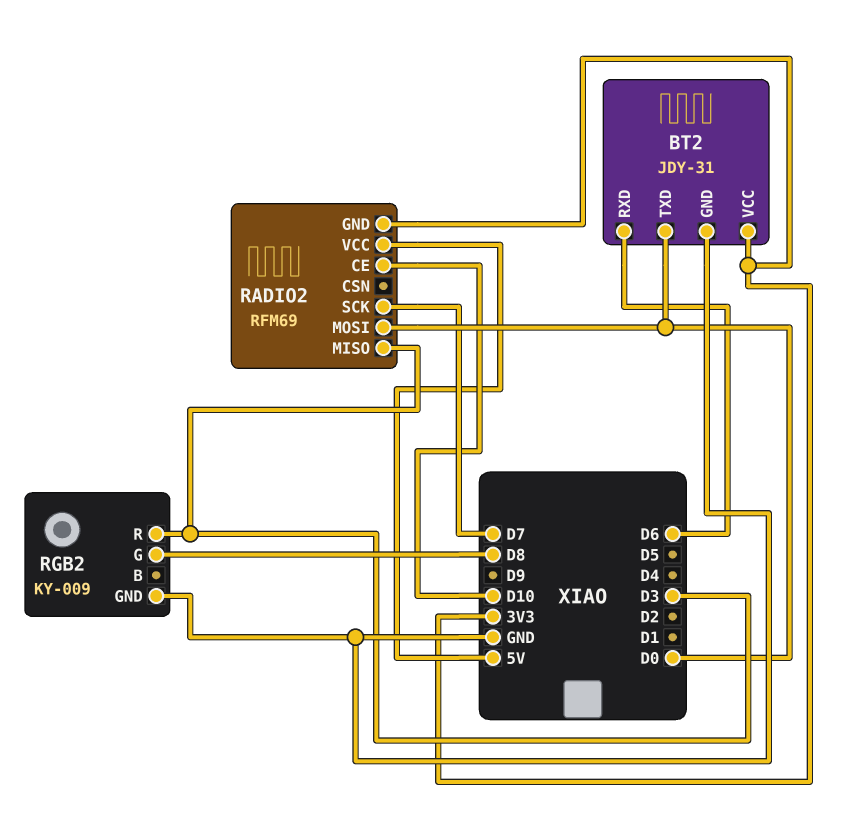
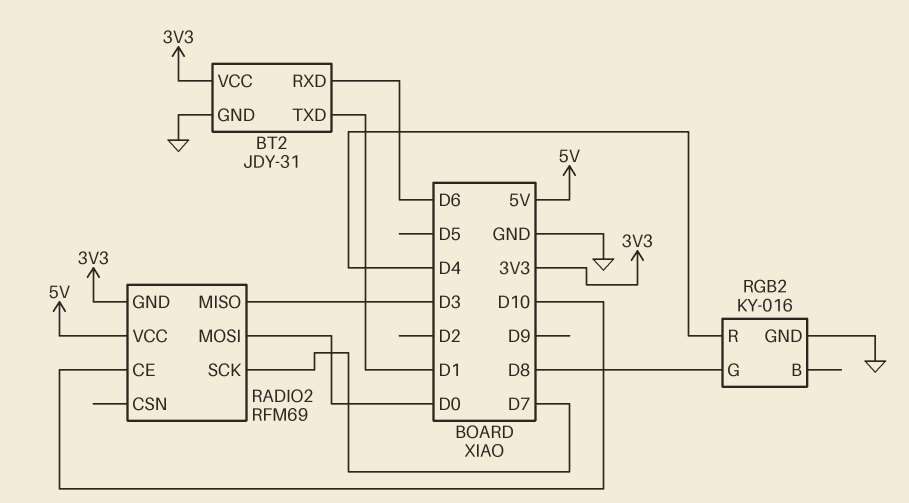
BT2 pin TXD: D0 -> D1
RGB2: KY-009 -> KY-016
RGB2 pin R: D3 -> D4

